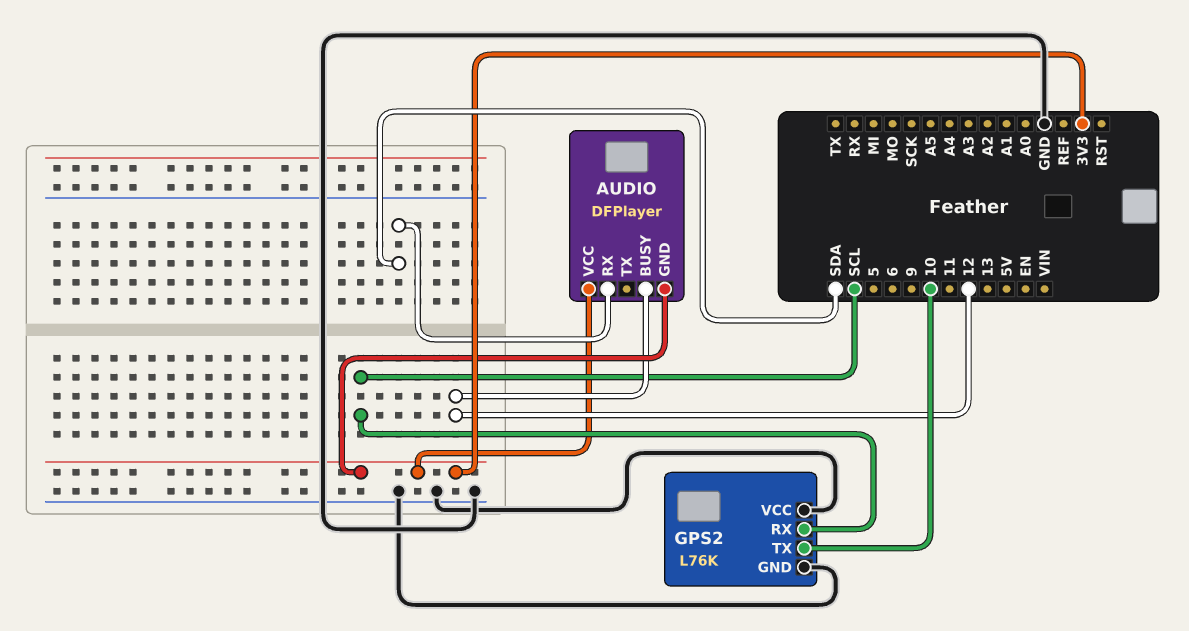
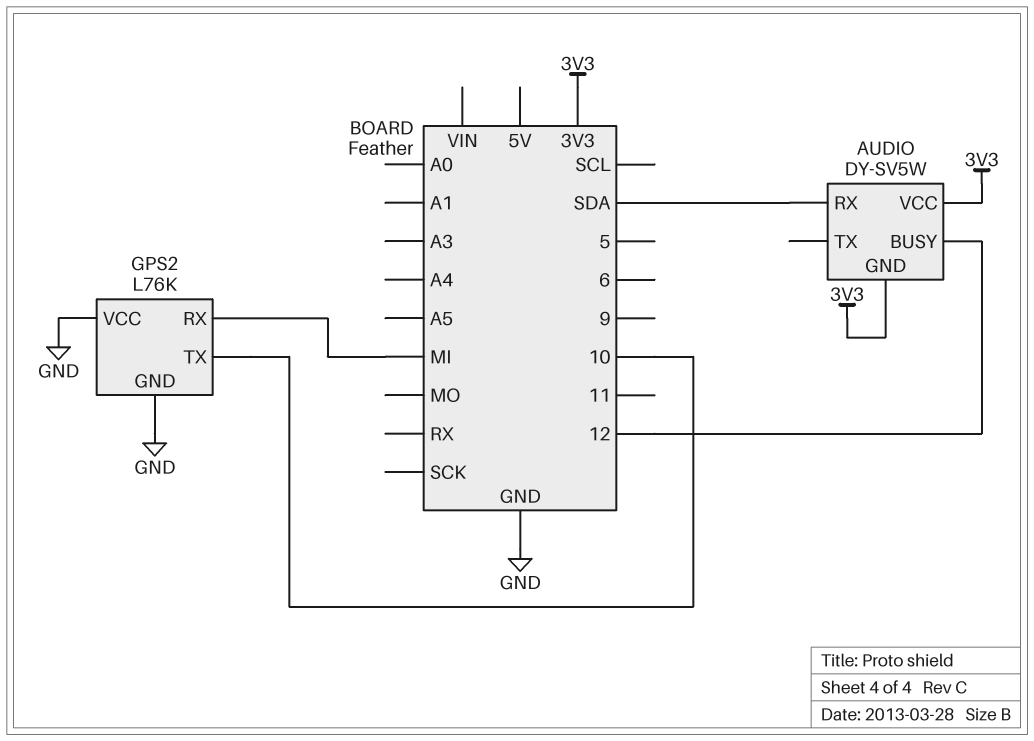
AUDIO: DFPlayer -> DY-SV5W
GPS2 pin RX: SCL -> MI

